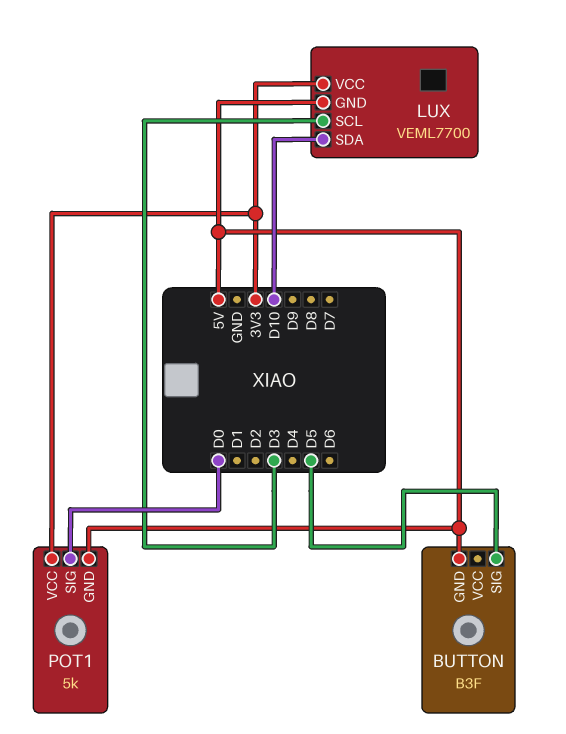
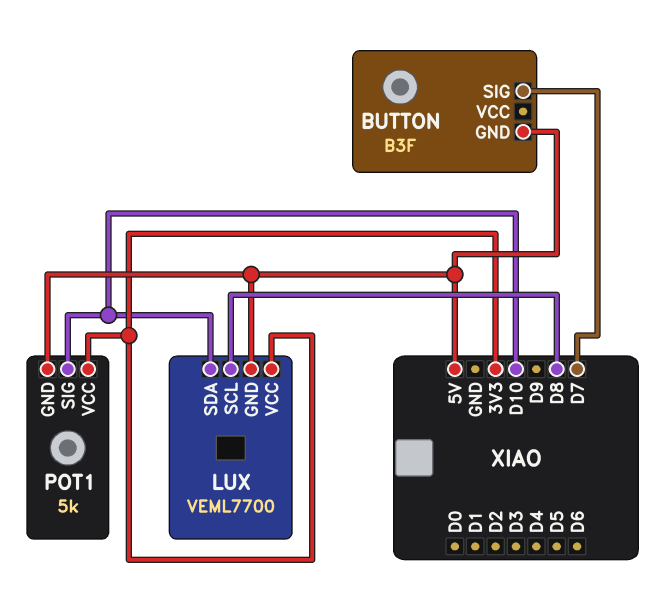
BUTTON pin SIG: D5 -> D7
LUX pin SCL: D3 -> D8
POT1 pin SIG: D0 -> D10

